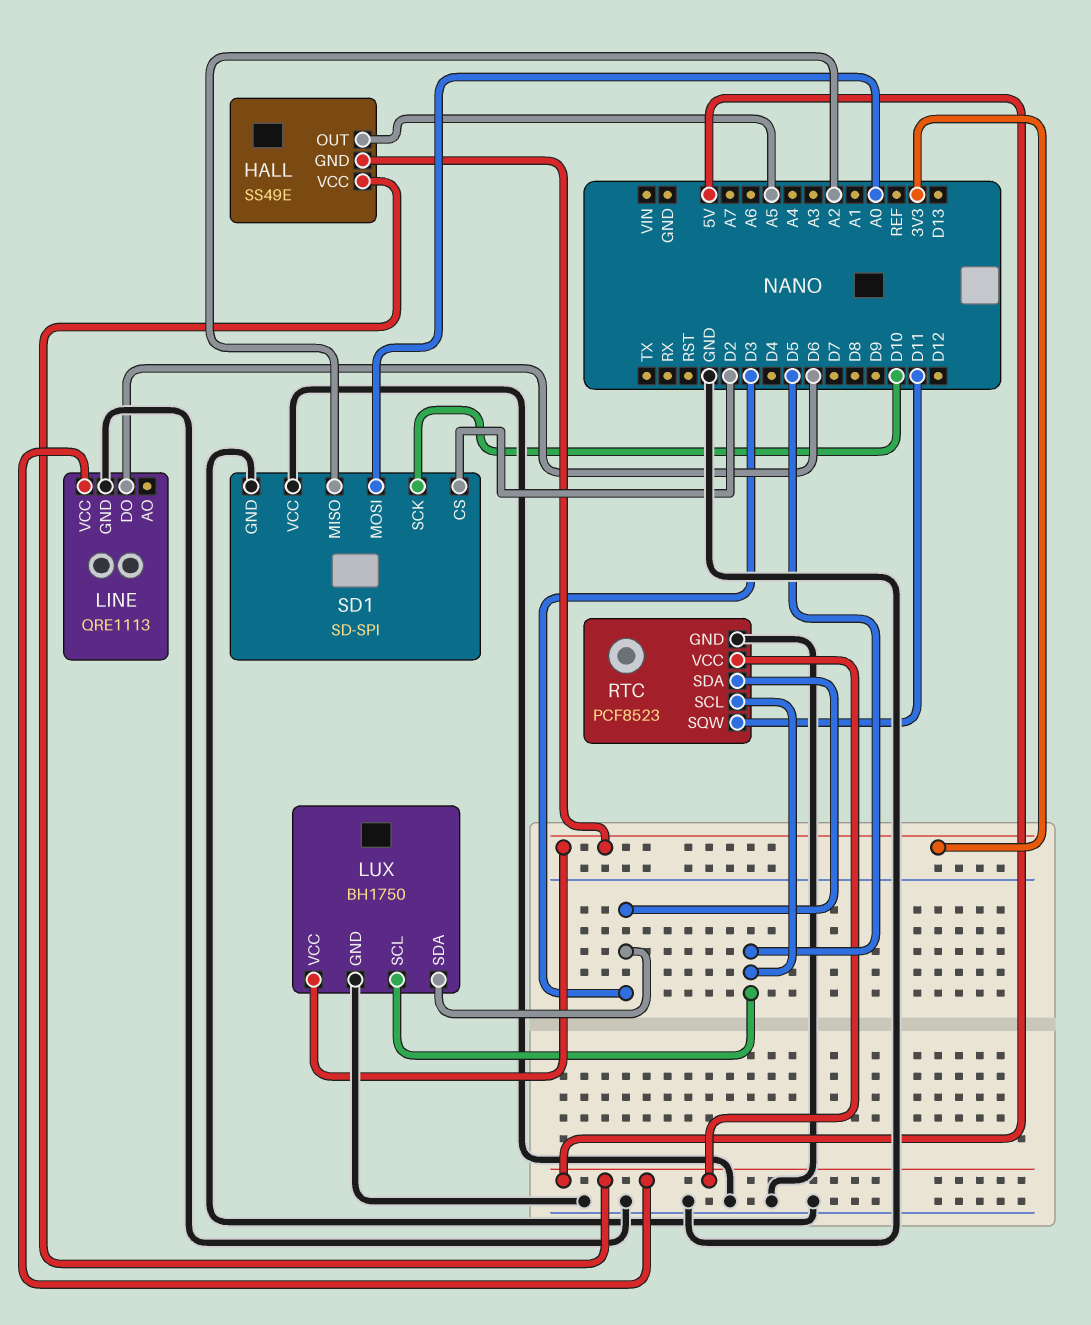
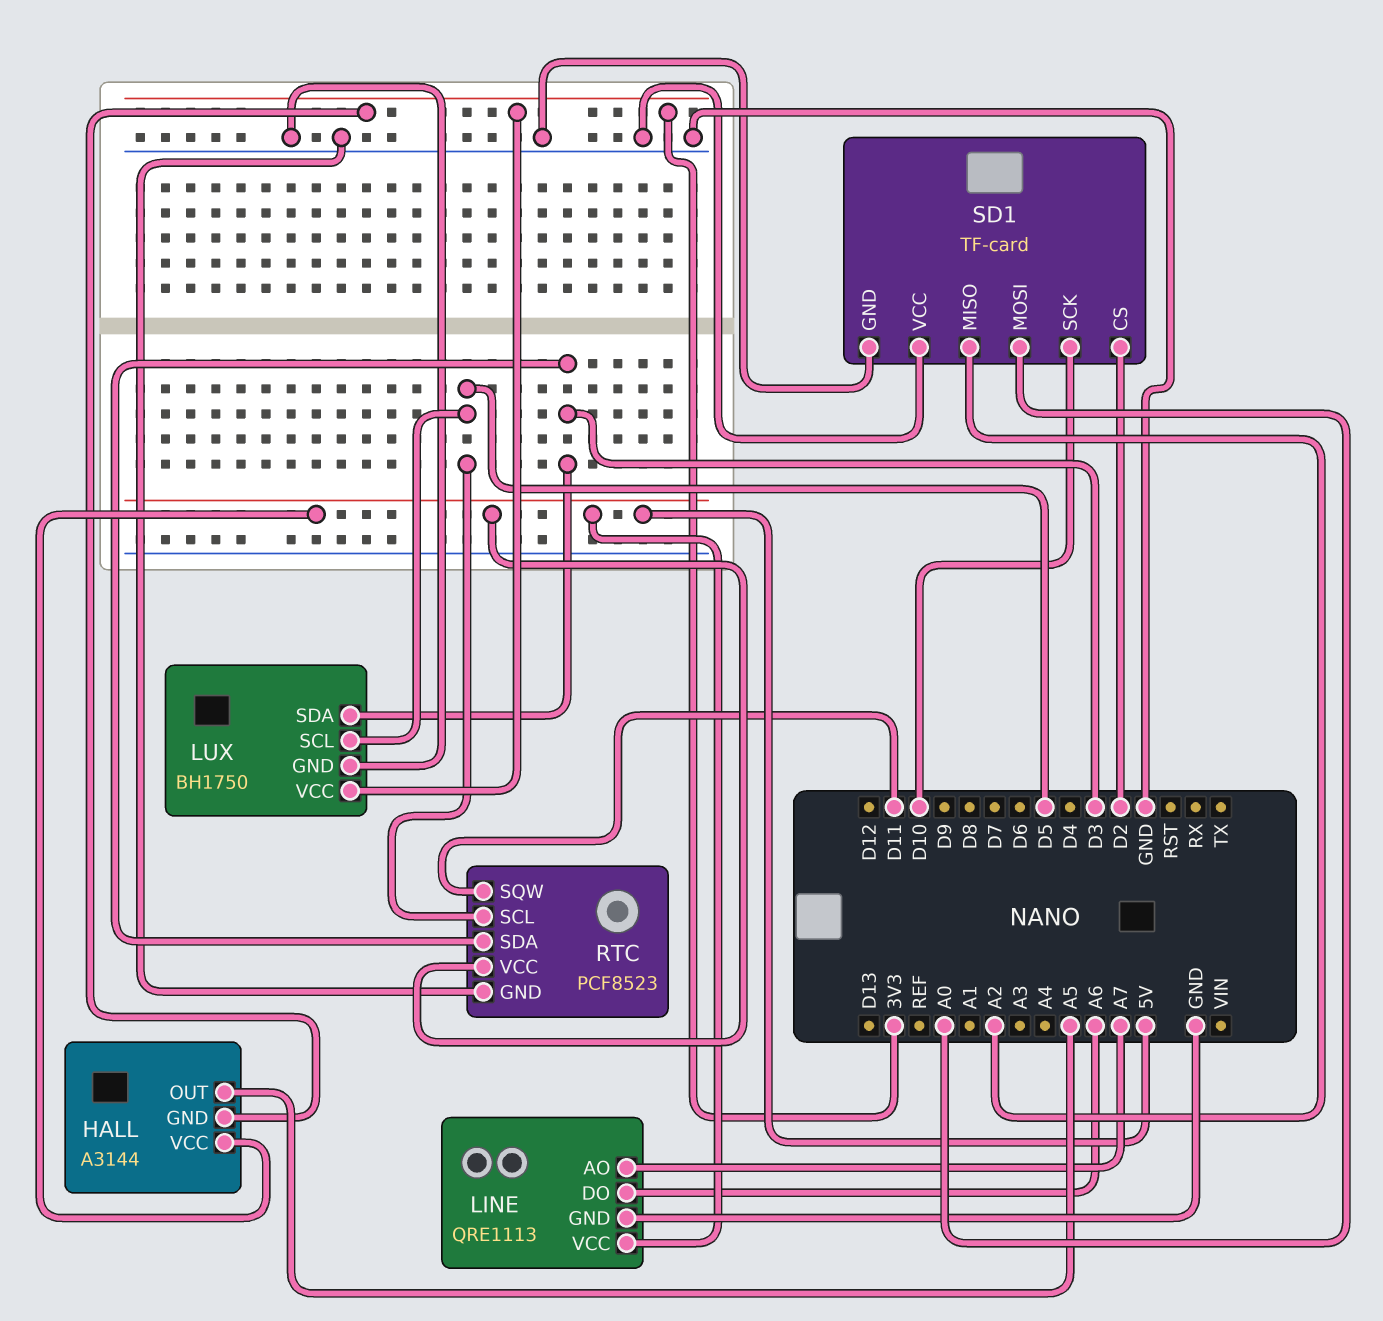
HALL: SS49E -> A3144
LINE pin AO: none -> A7
LINE pin DO: D6 -> A6
SD1: SD-SPI -> TF-card

